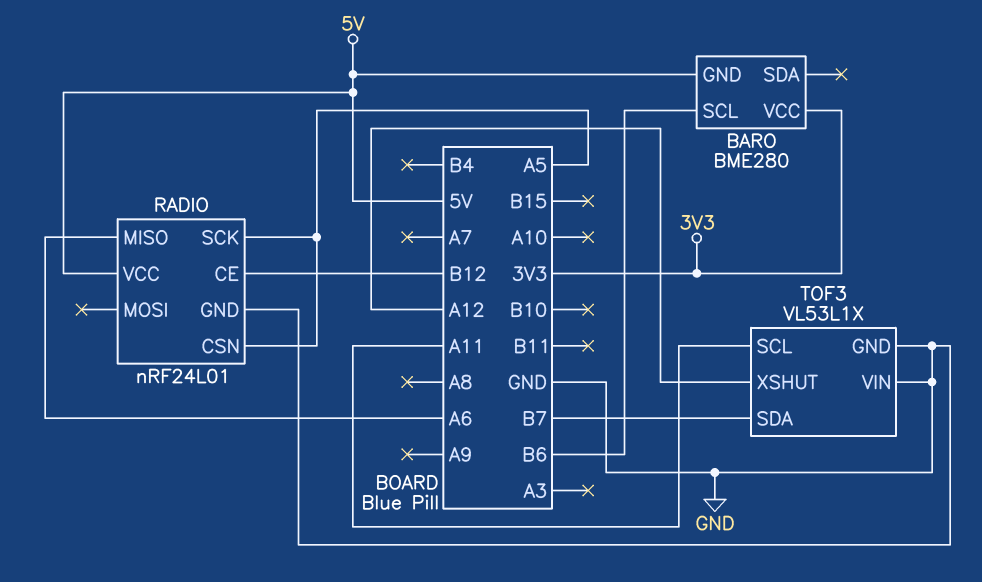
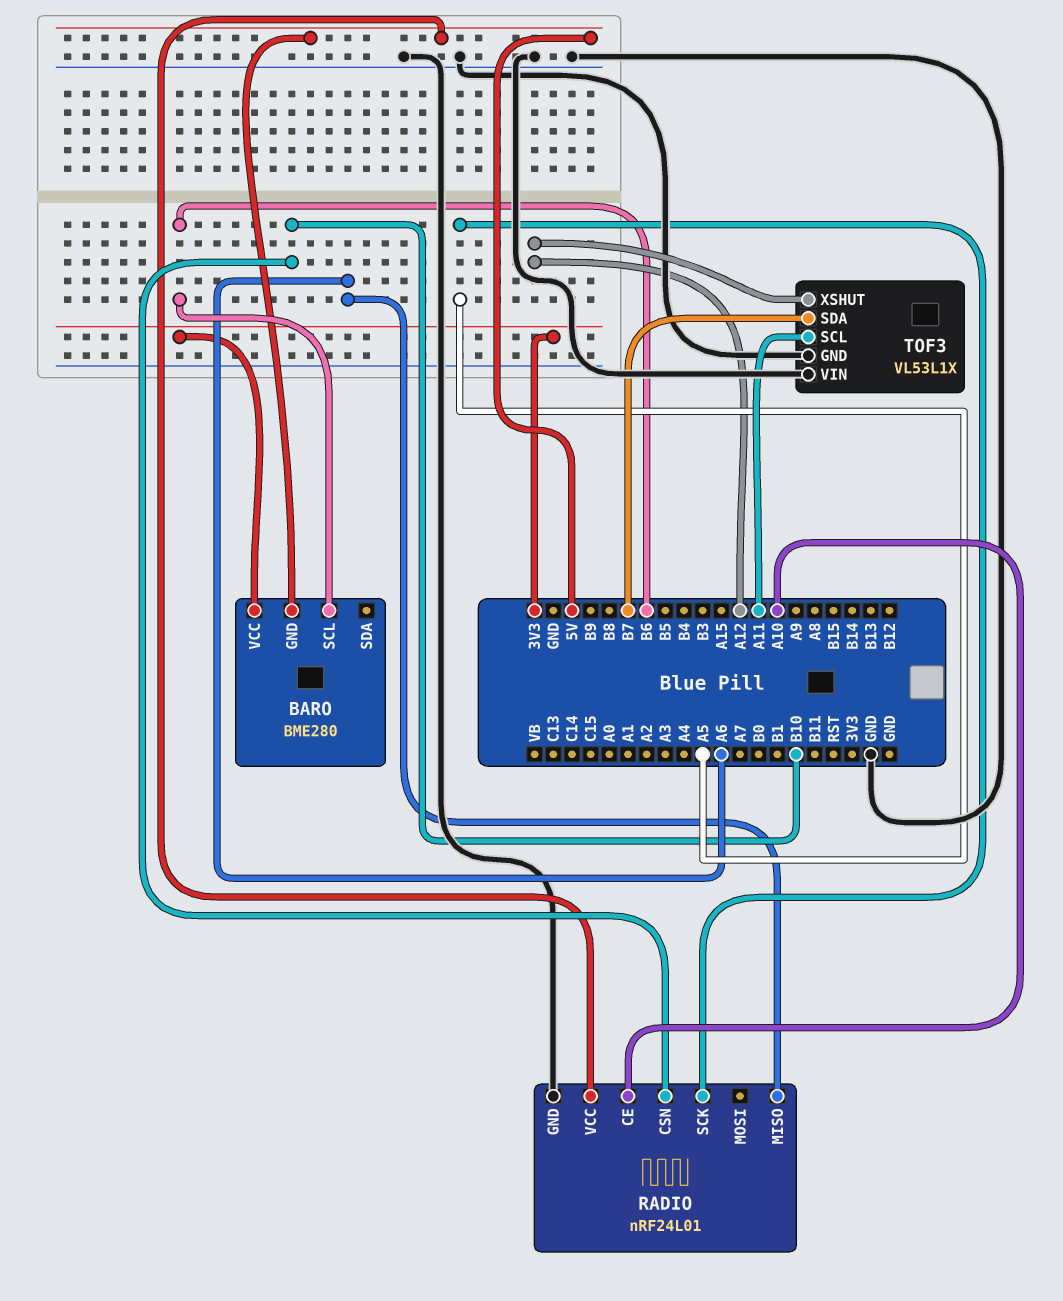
RADIO pin CE: B12 -> A10
RADIO pin CSN: A5 -> B10

